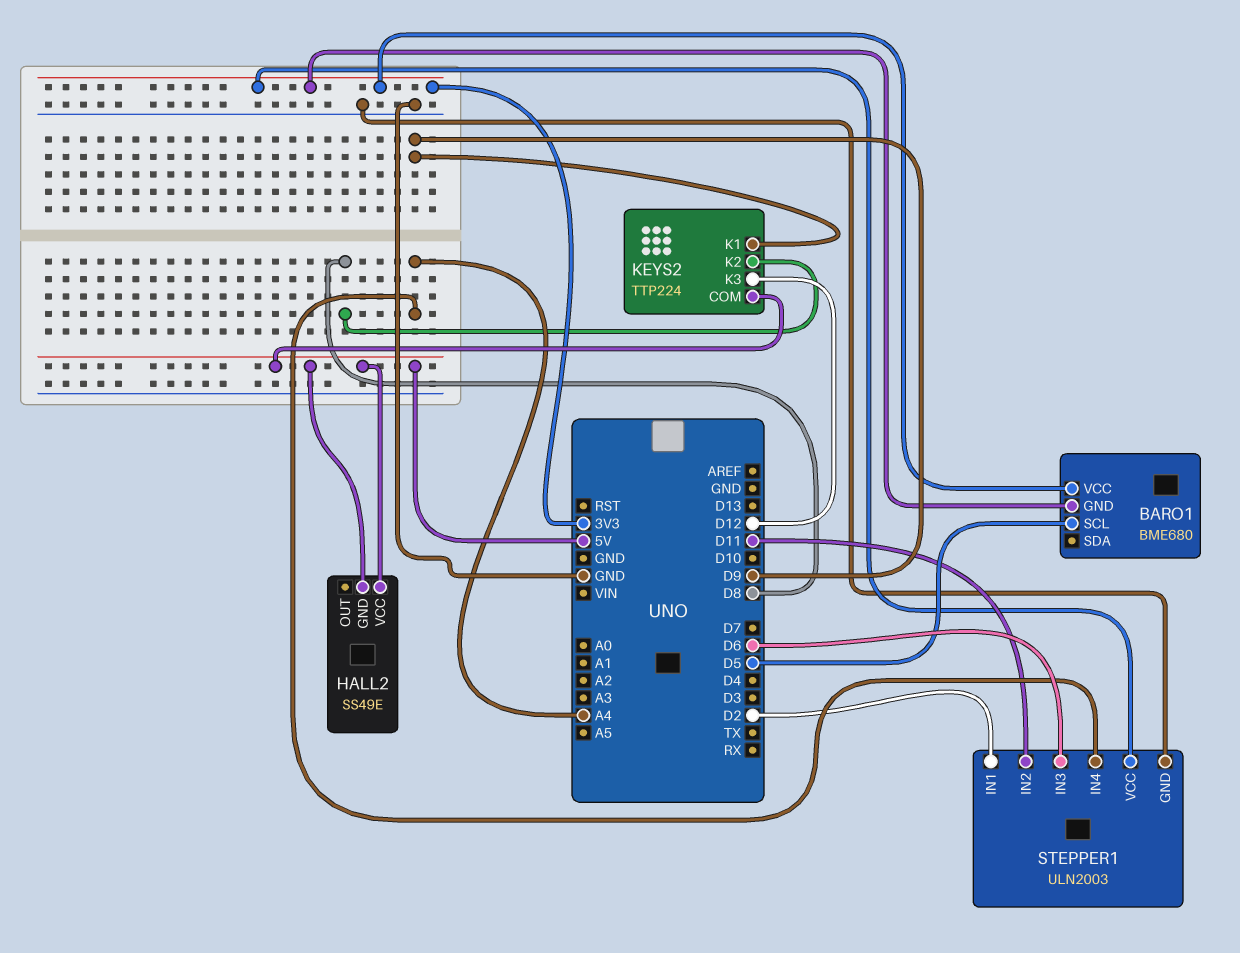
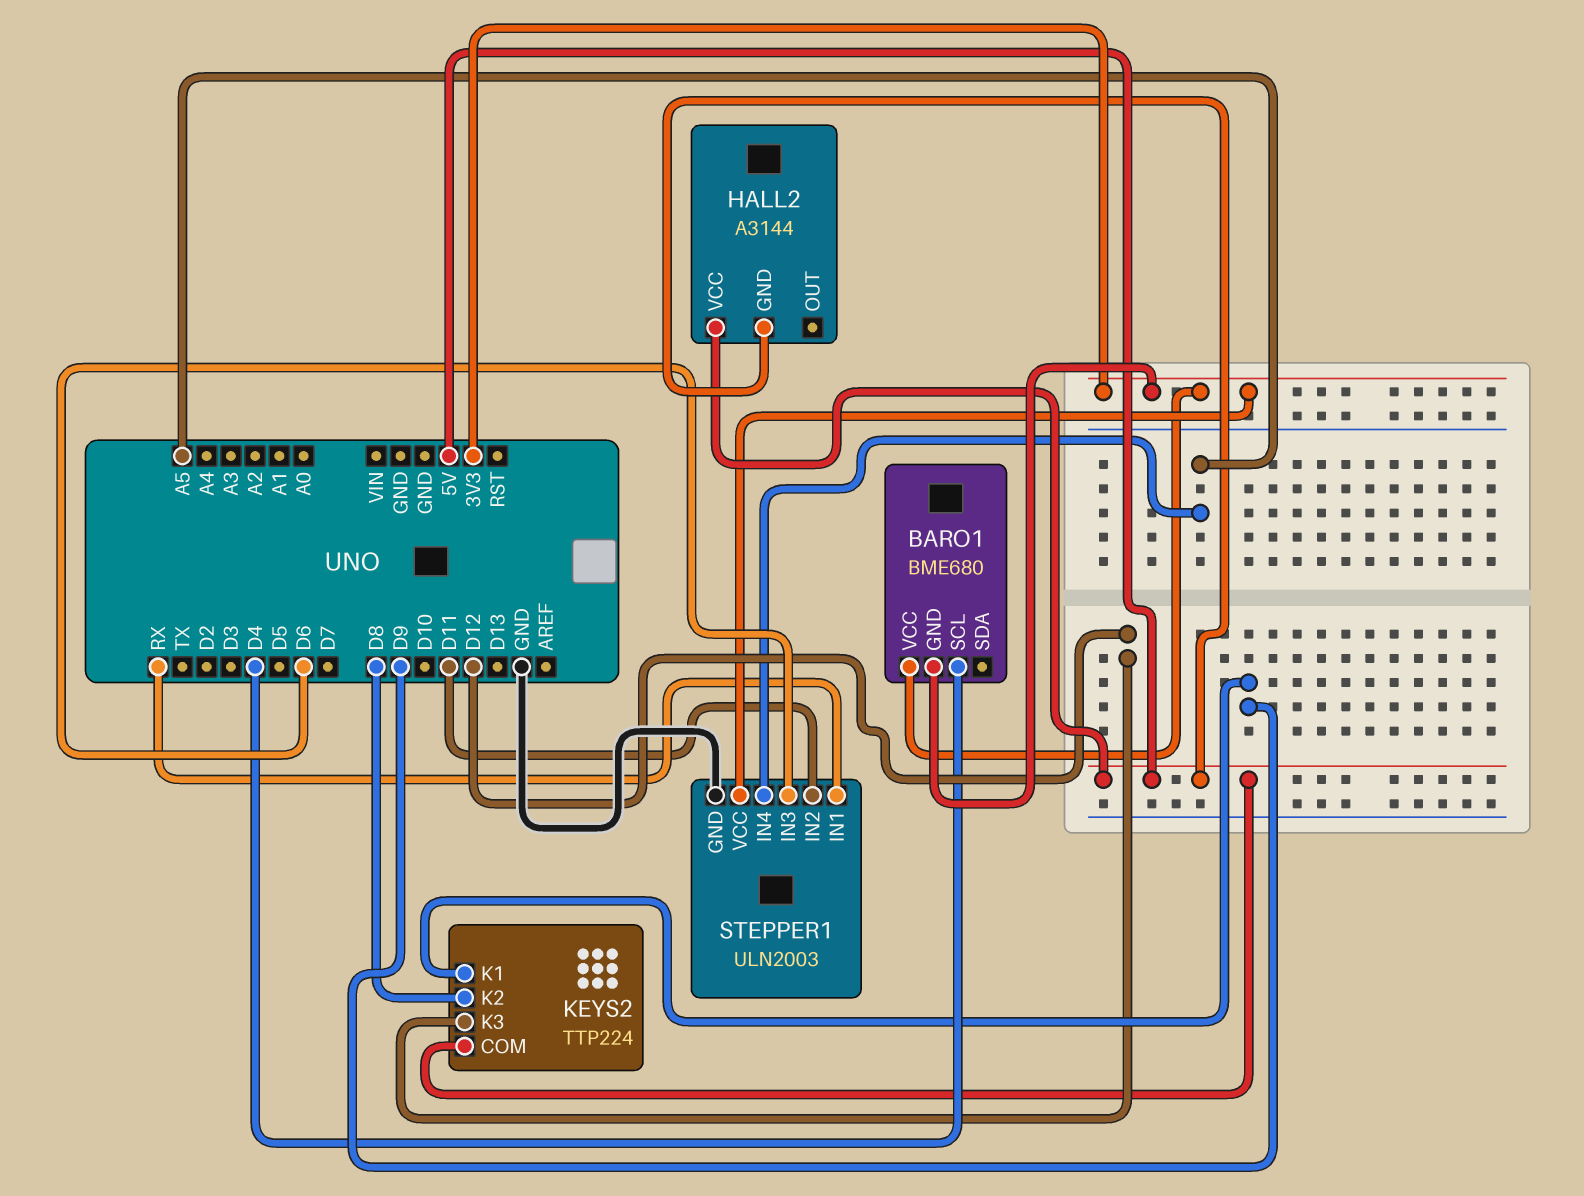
BARO1 pin SCL: D5 -> D4
HALL2: SS49E -> A3144
STEPPER1 pin IN1: D2 -> RX
STEPPER1 pin IN4: A4 -> A5

